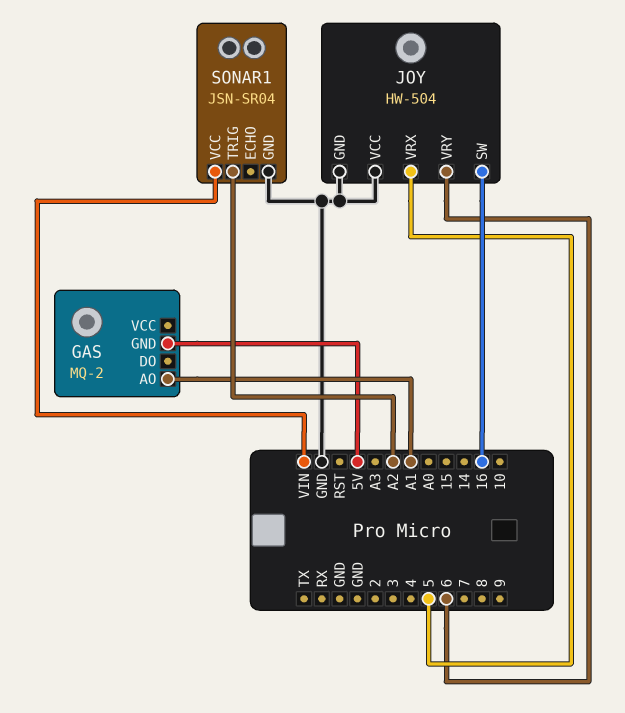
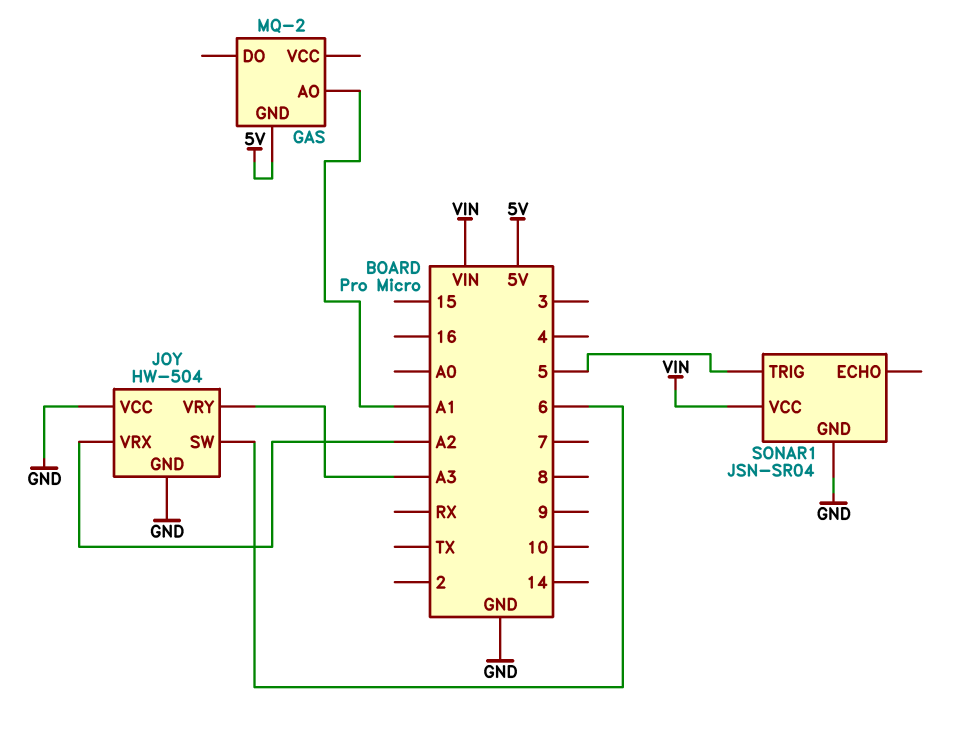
JOY pin SW: 16 -> 6
JOY pin VRX: 5 -> A2
JOY pin VRY: 6 -> A3
SONAR1 pin TRIG: A2 -> 5

